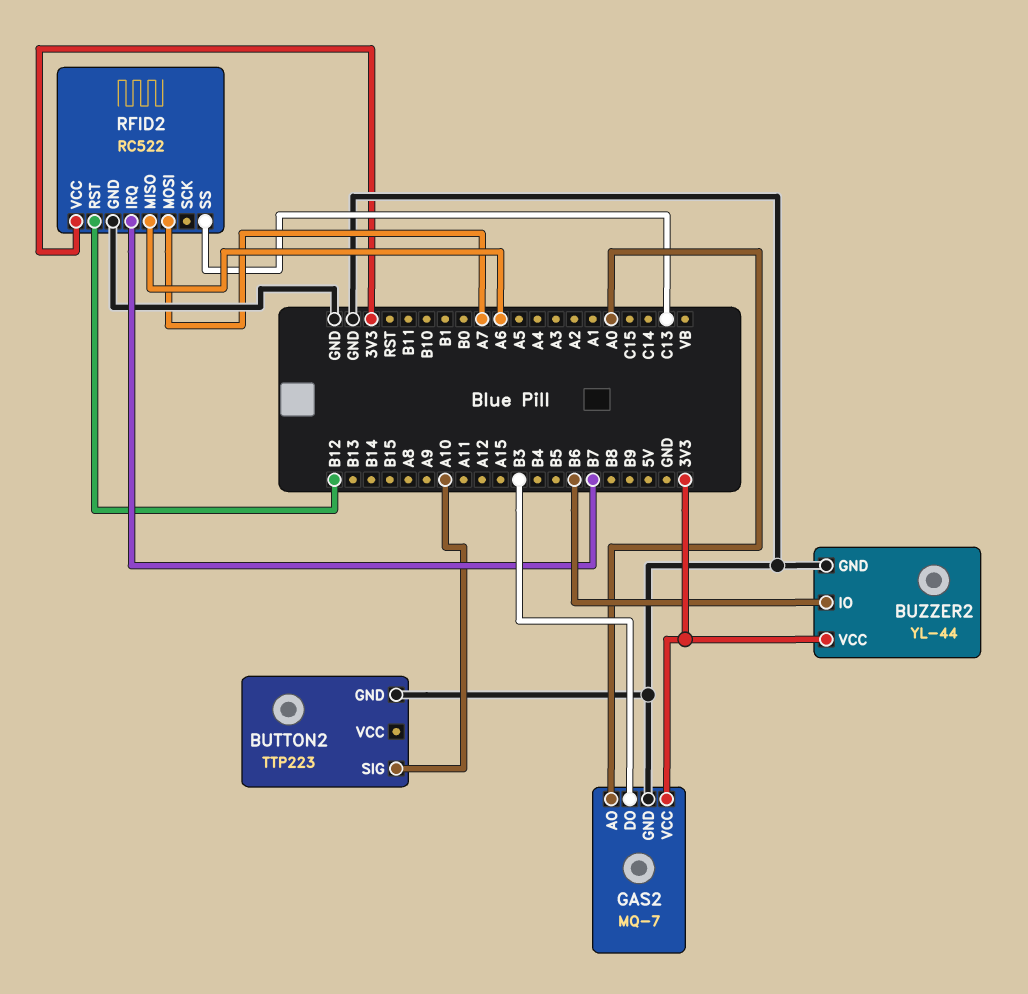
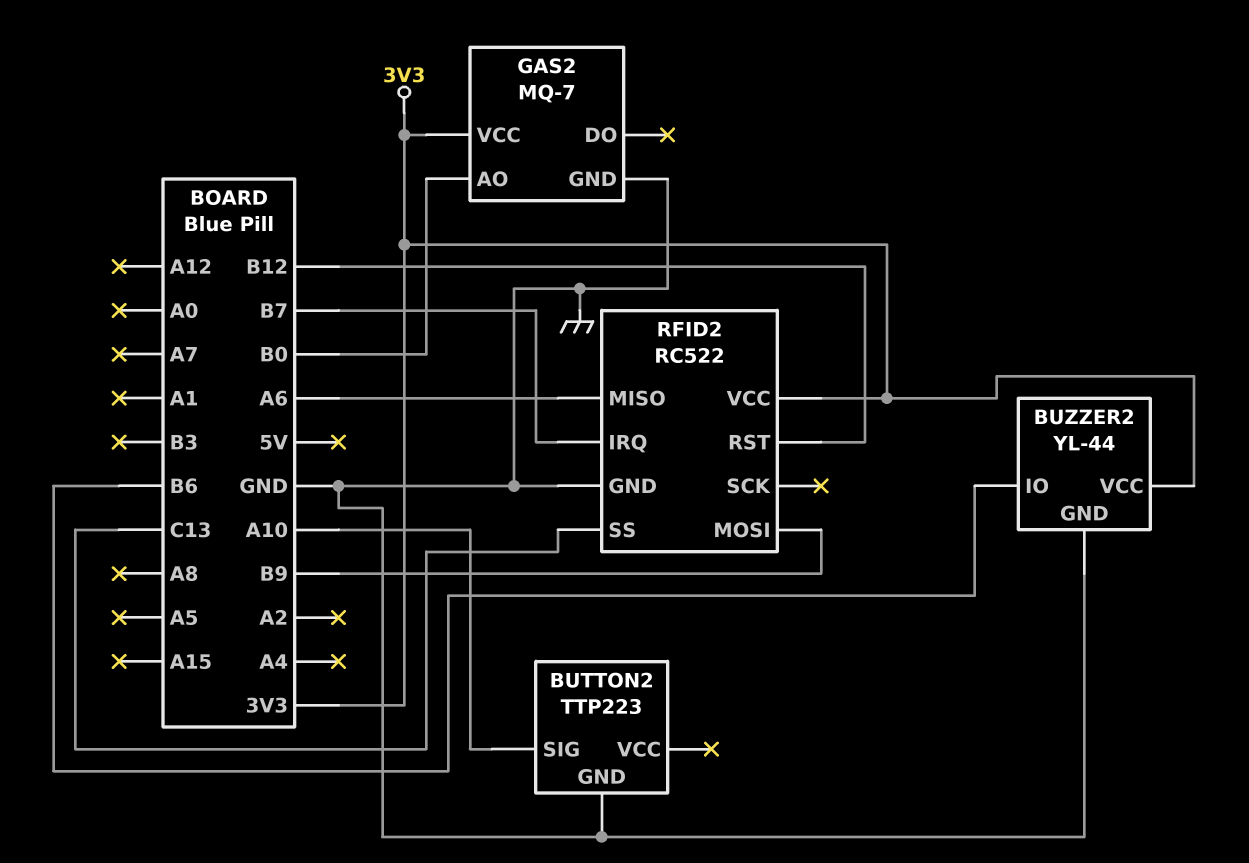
GAS2 pin AO: A0 -> B0
GAS2 pin DO: B3 -> none
RFID2 pin MOSI: A7 -> B9

